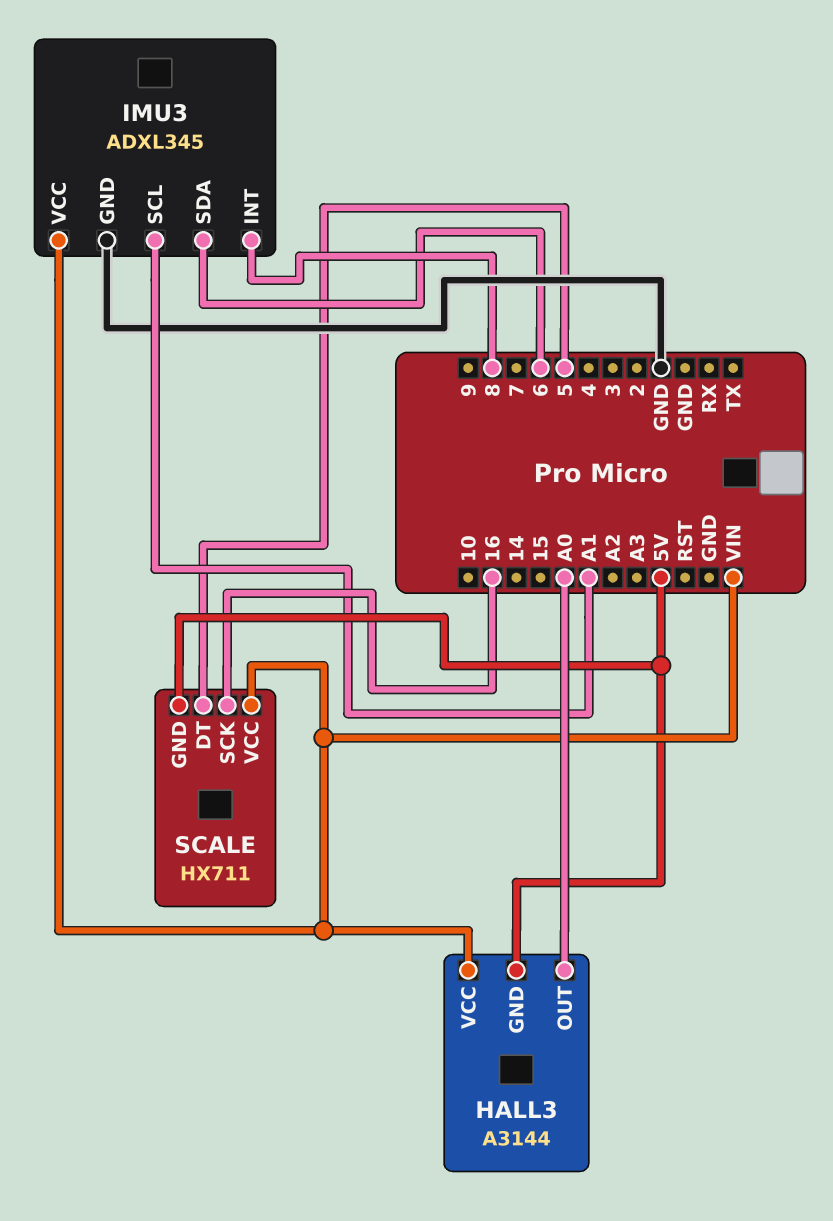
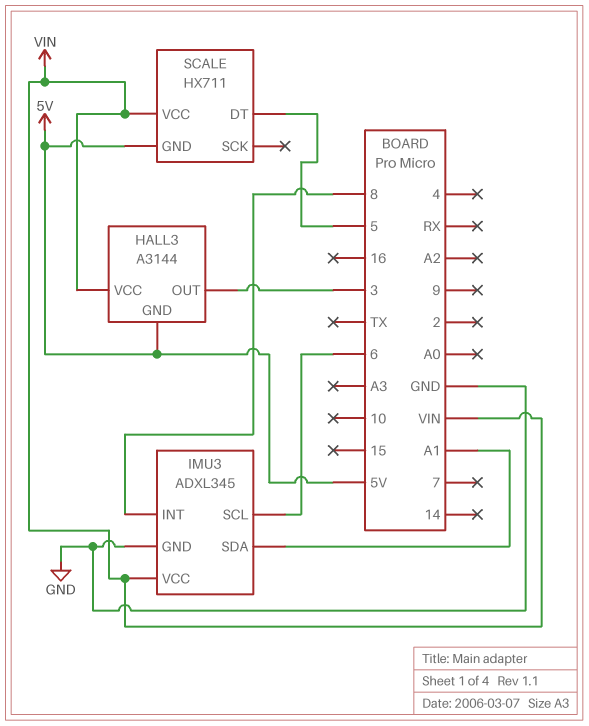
HALL3 pin OUT: A0 -> 3
IMU3 pin SCL: A1 -> 6
IMU3 pin SDA: 6 -> A1
SCALE pin SCK: 16 -> none

